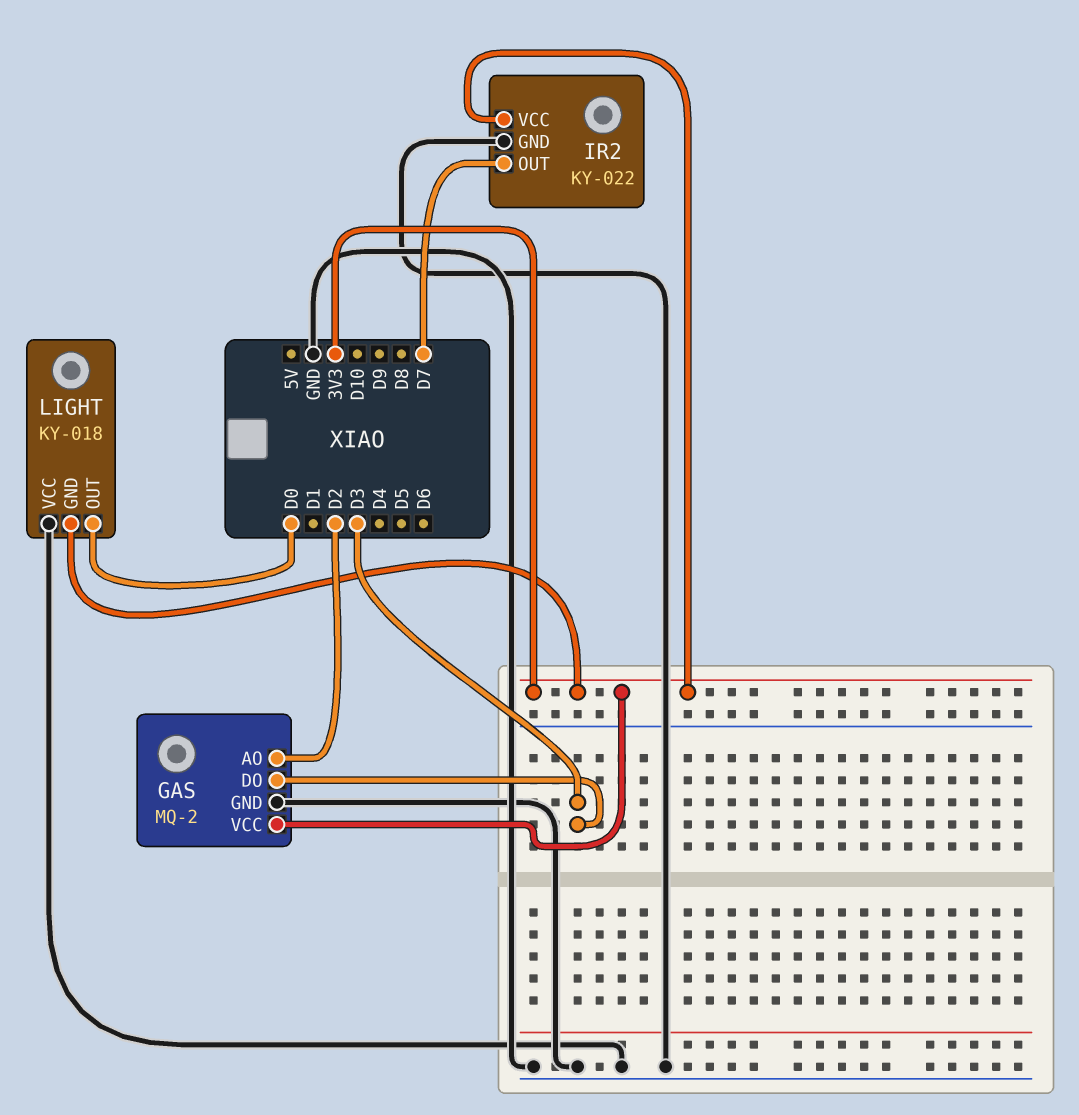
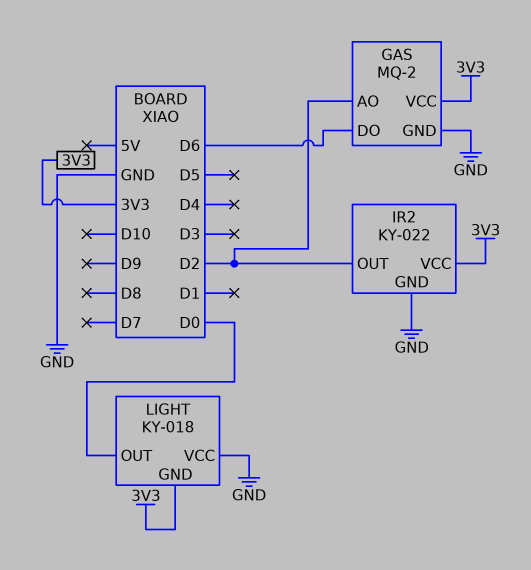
GAS pin DO: D3 -> D6
IR2 pin OUT: D7 -> D2

